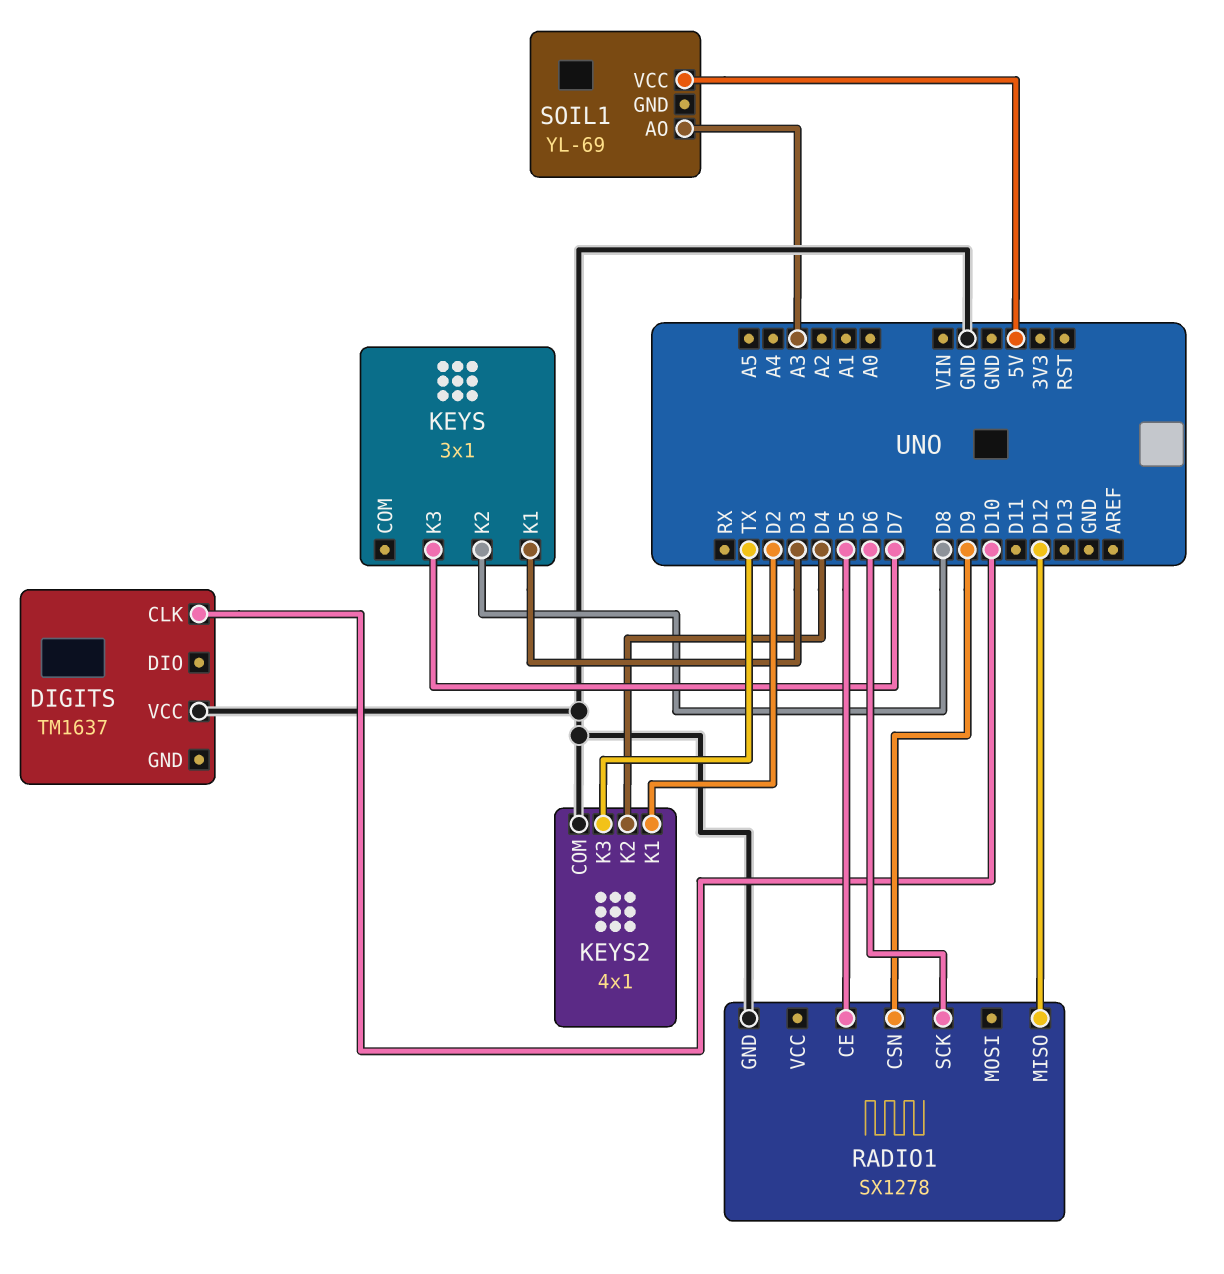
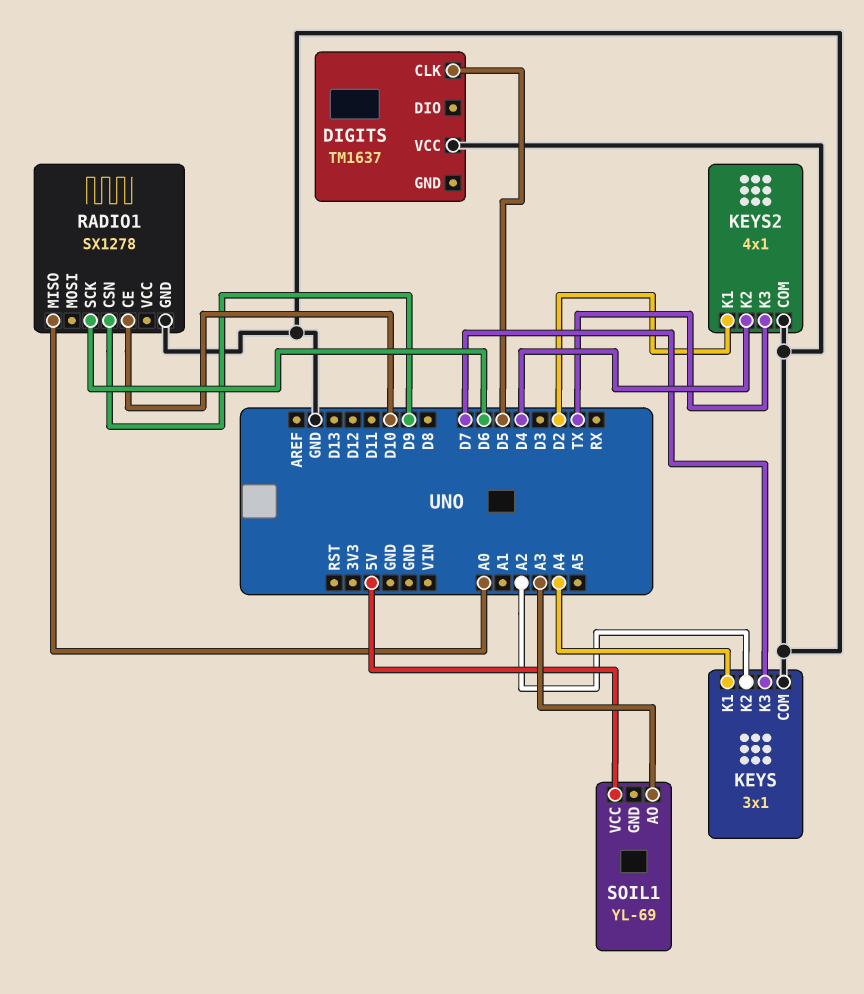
DIGITS pin CLK: D10 -> D5
KEYS pin COM: none -> GND
KEYS pin K1: D3 -> A4
KEYS pin K2: D8 -> A2
RADIO1 pin CE: D5 -> D10
RADIO1 pin MISO: D12 -> A0

